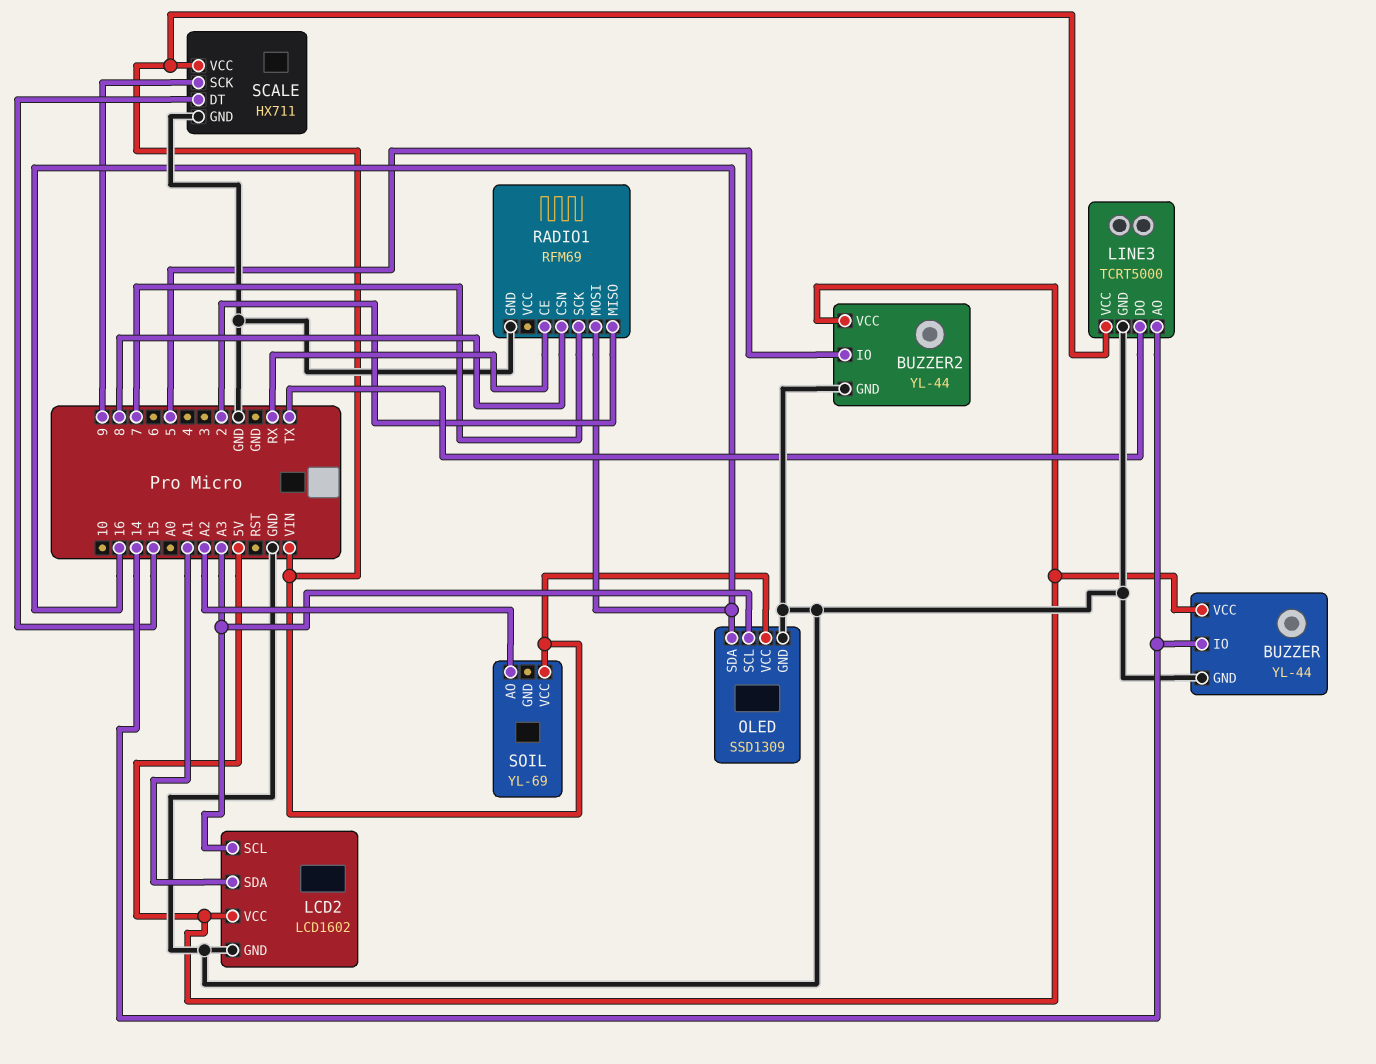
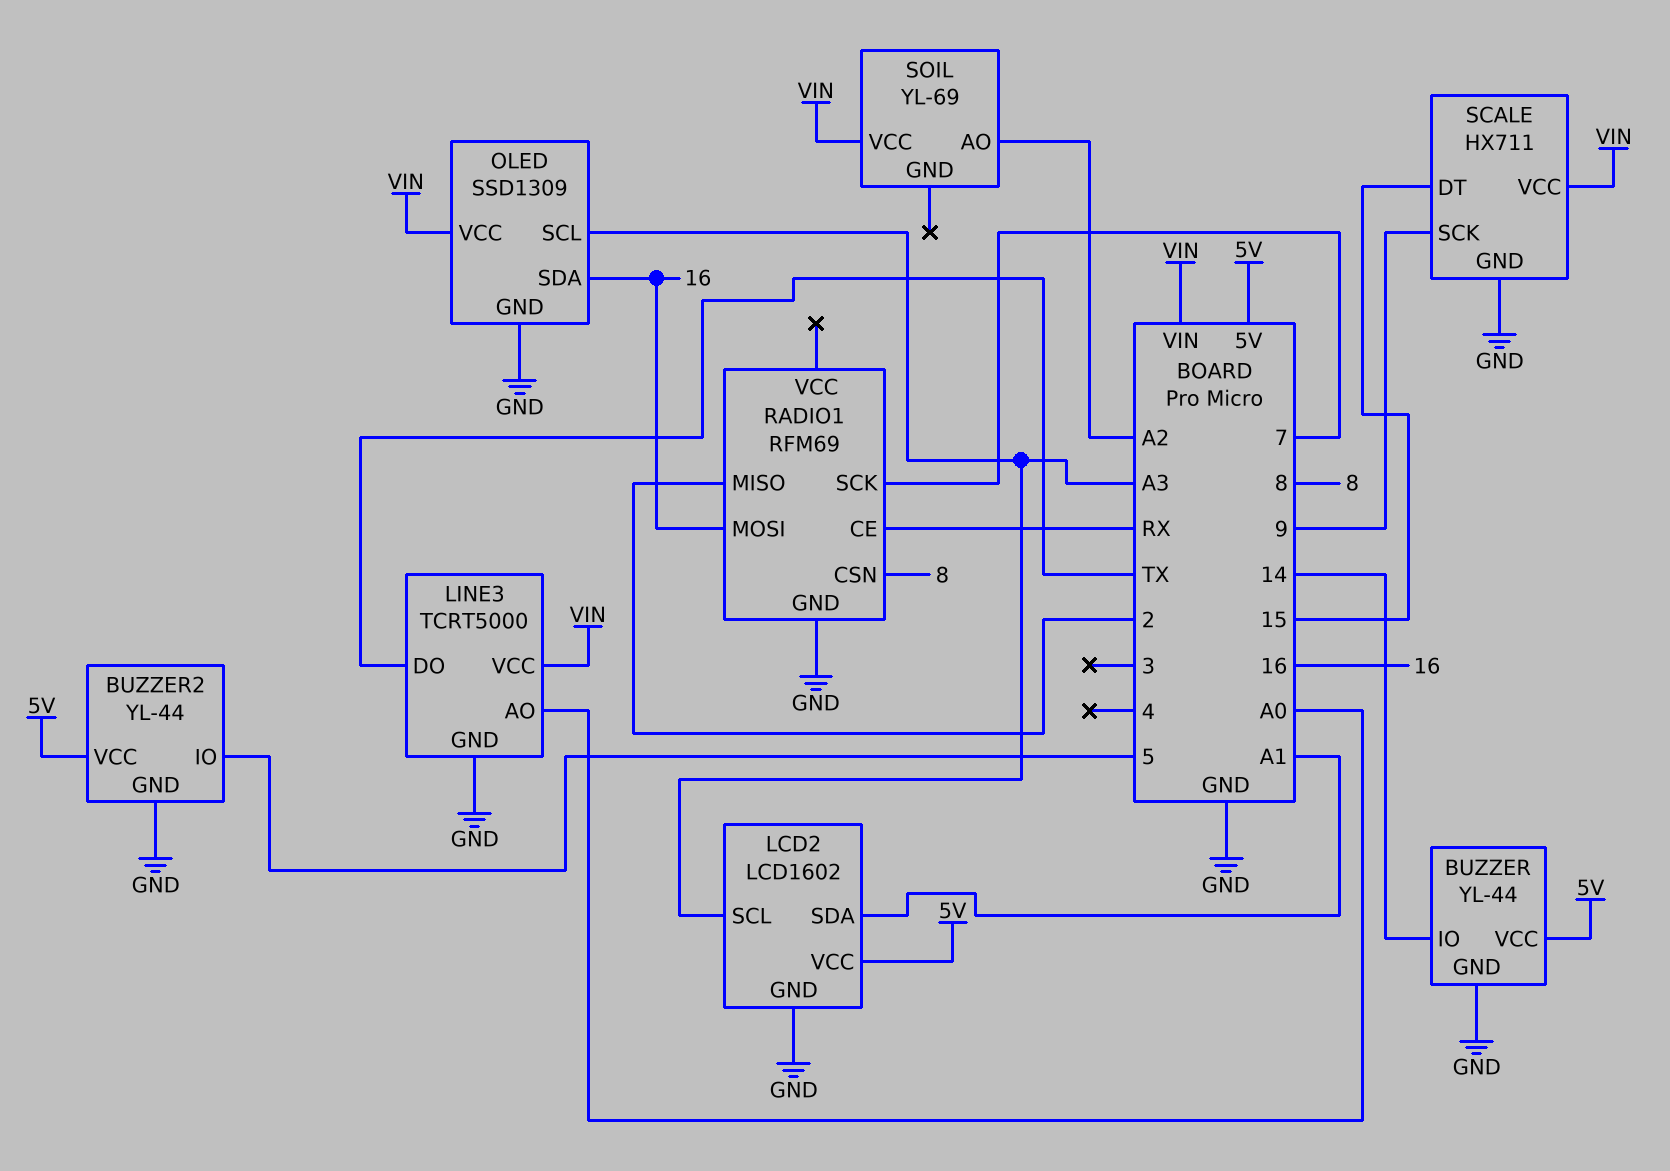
LINE3 pin AO: 14 -> A0

